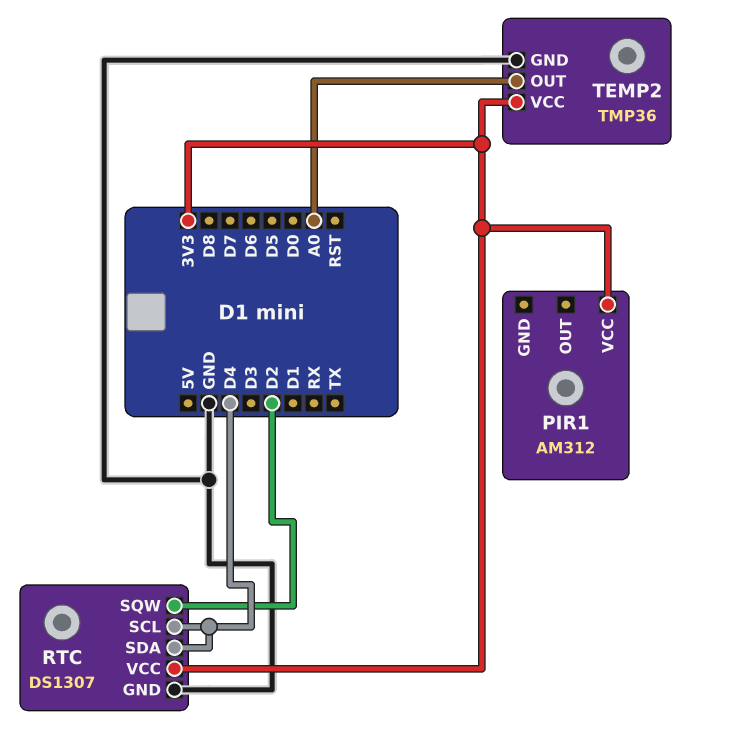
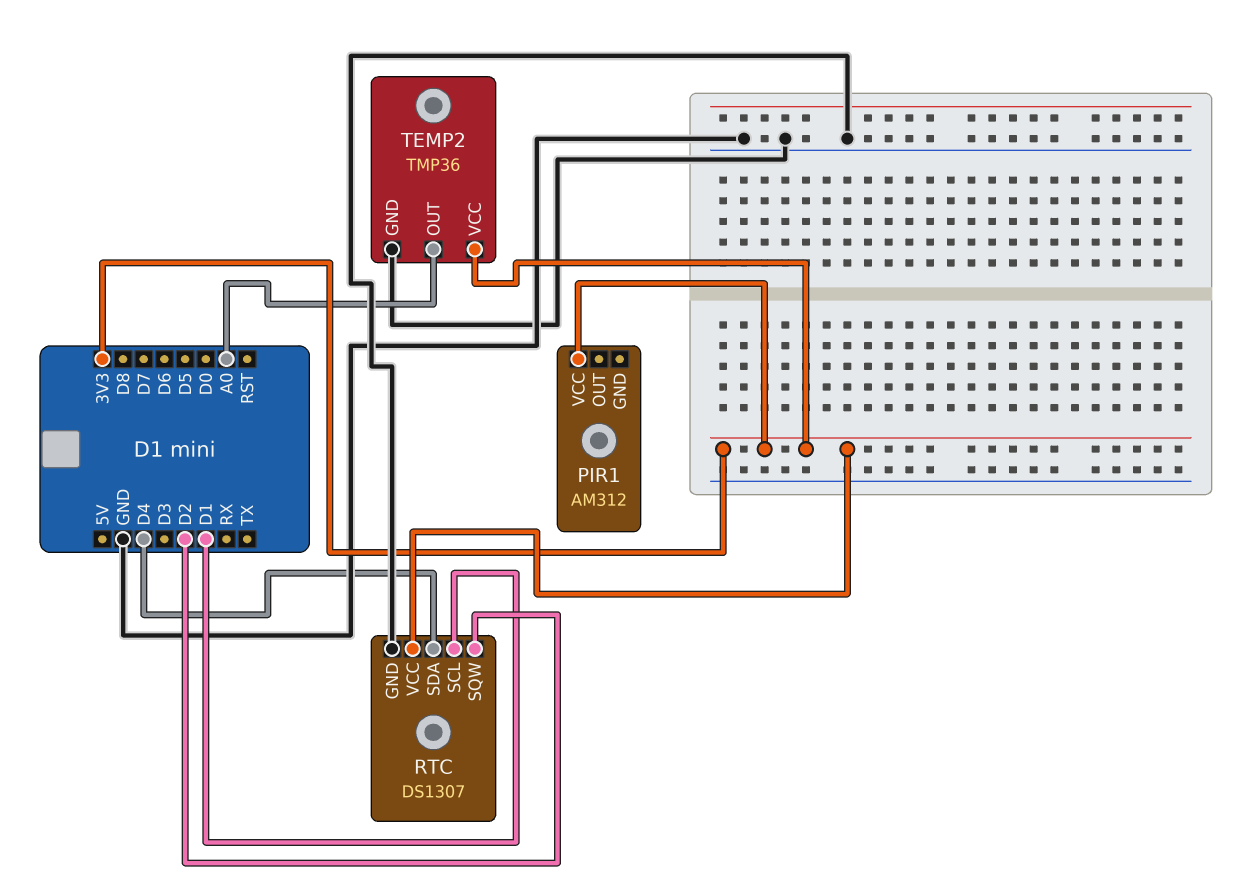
RTC pin SCL: D4 -> D1

